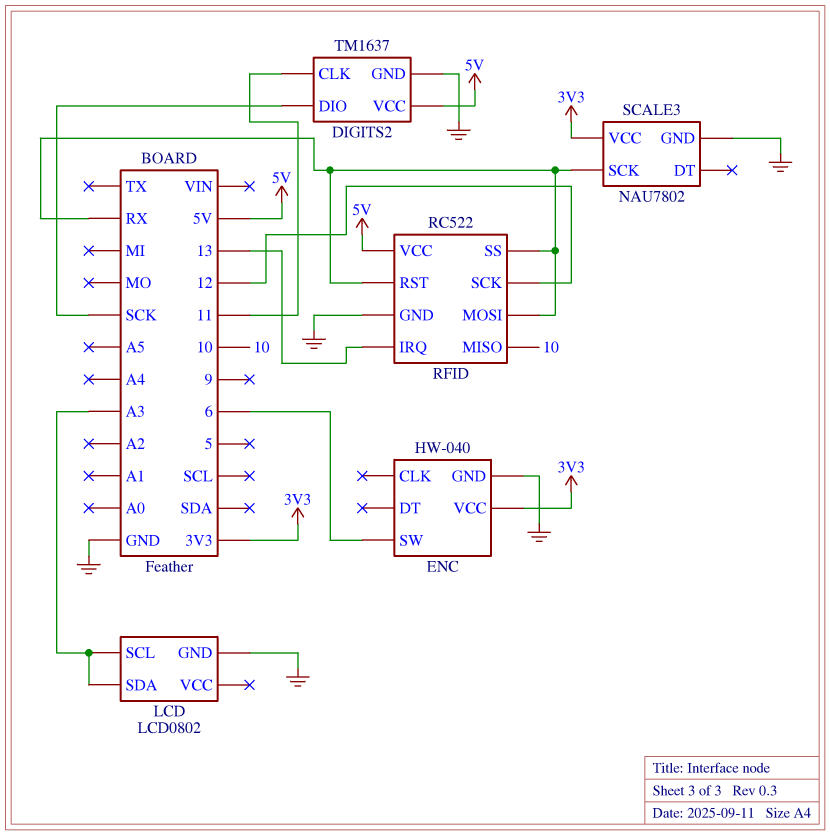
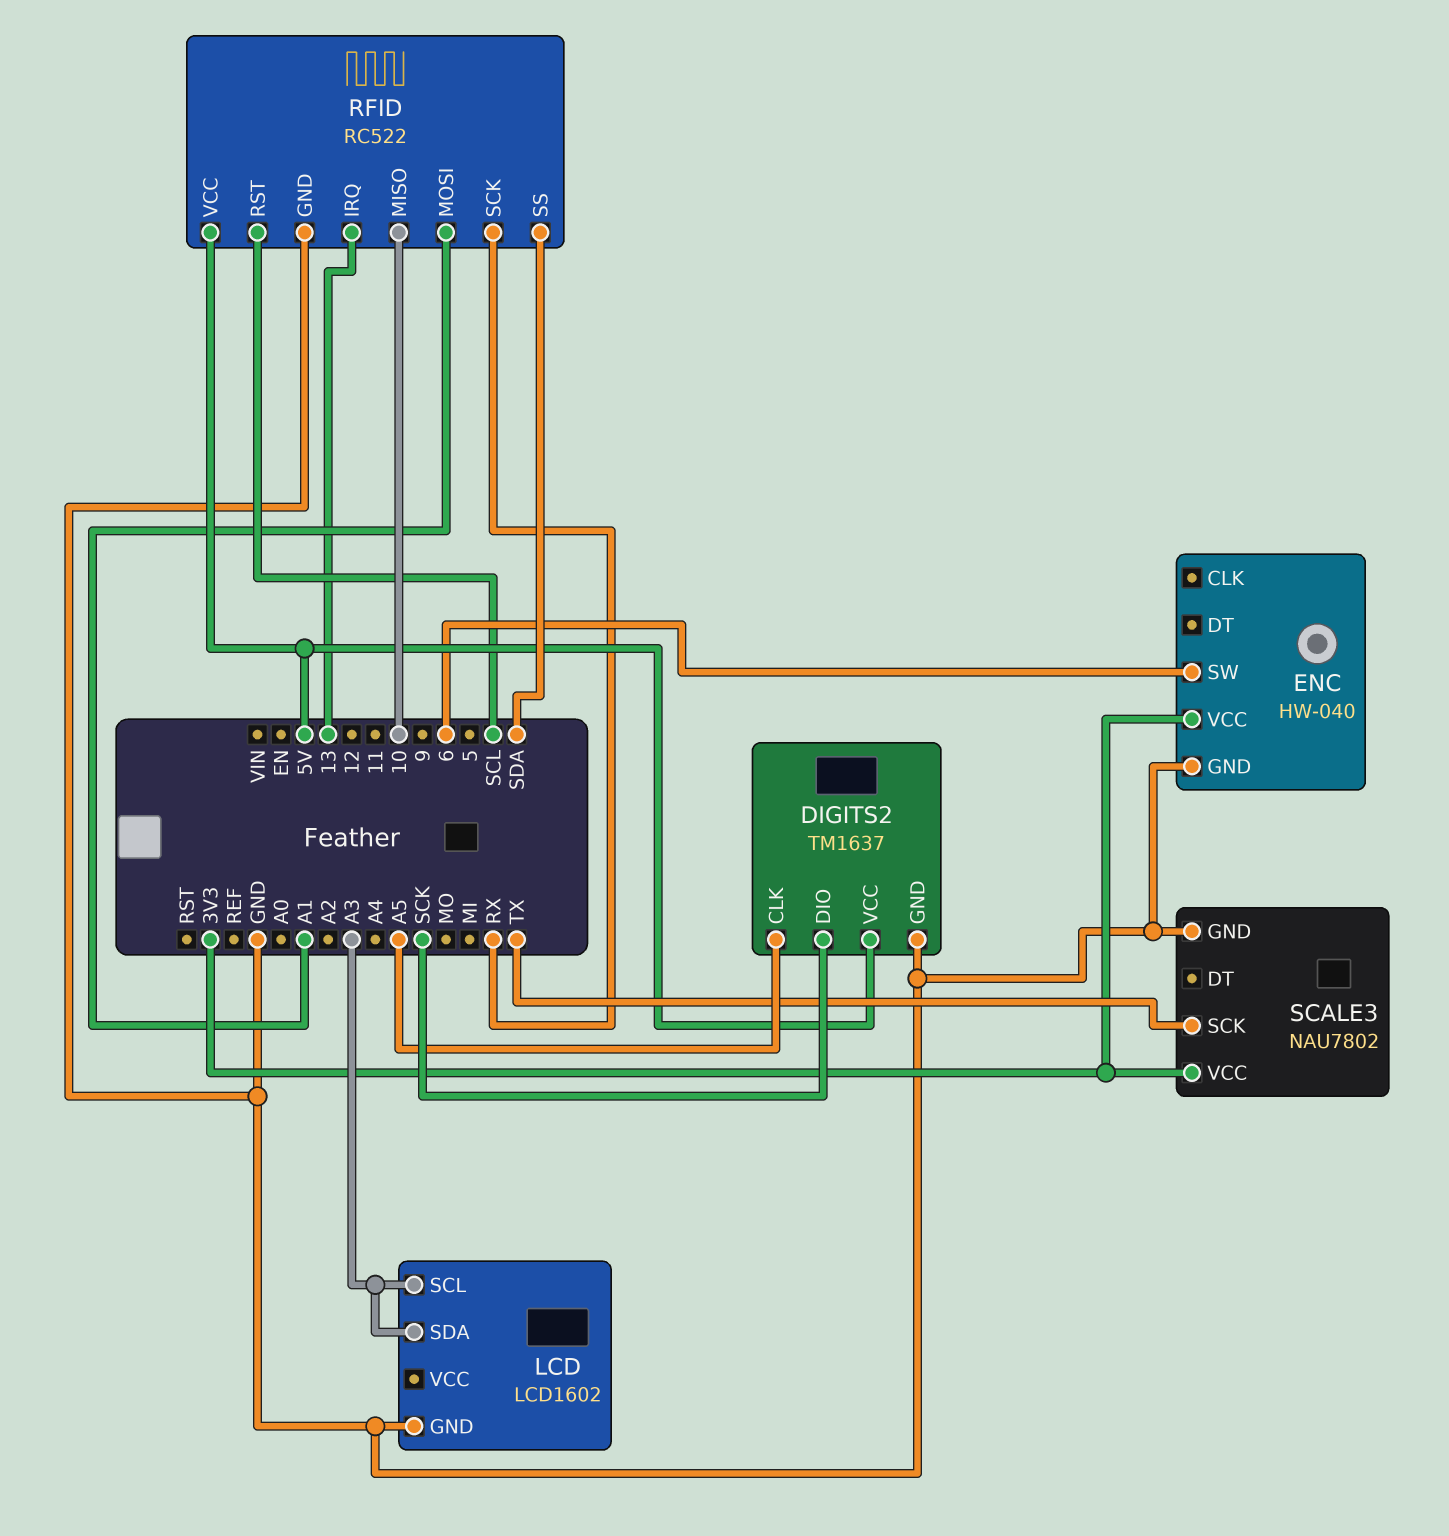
DIGITS2 pin CLK: 11 -> A5
LCD: LCD0802 -> LCD1602
RFID pin MOSI: RX -> A1
RFID pin RST: RX -> SCL
RFID pin SCK: 12 -> RX
RFID pin SS: RX -> SDA
SCALE3 pin SCK: RX -> TX

